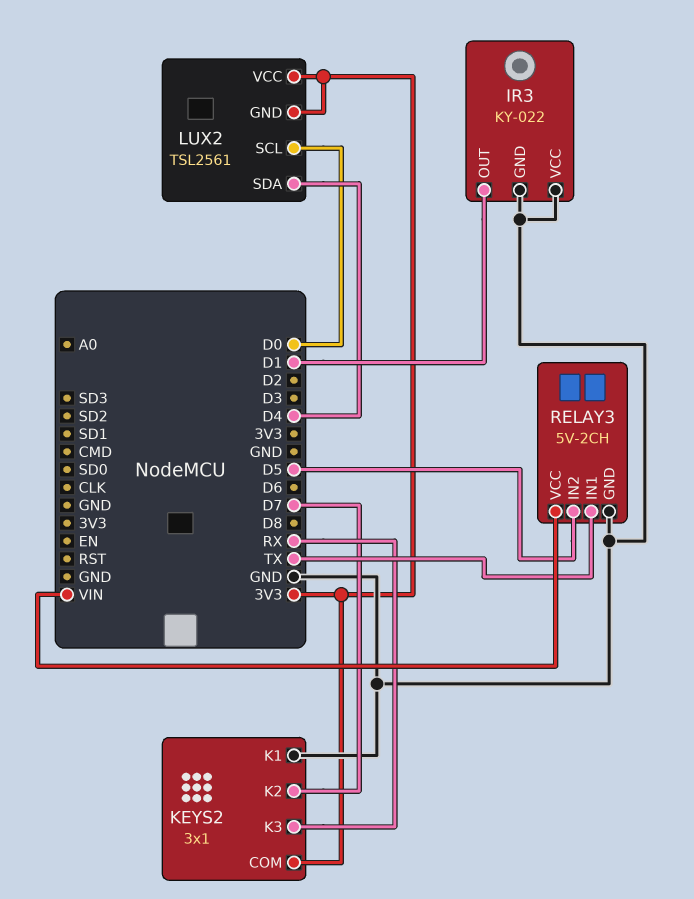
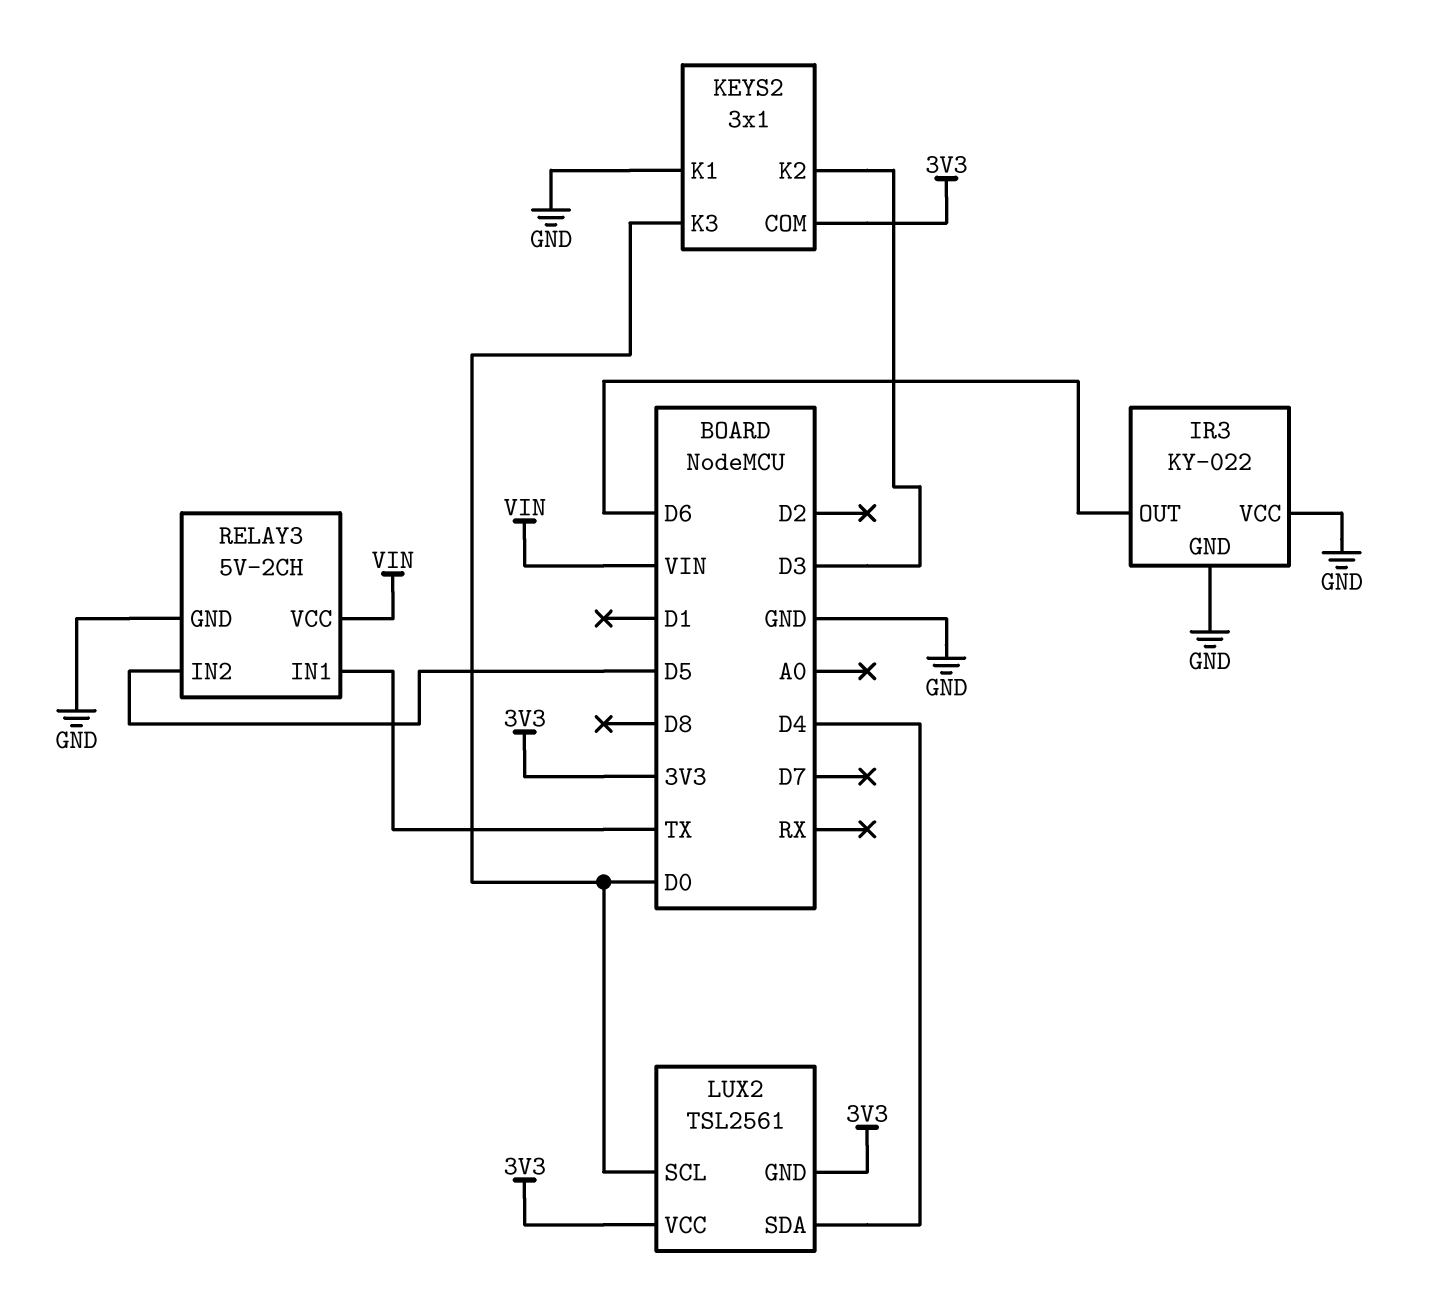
IR3 pin OUT: D1 -> D6
KEYS2 pin K2: D7 -> D3
KEYS2 pin K3: RX -> D0

